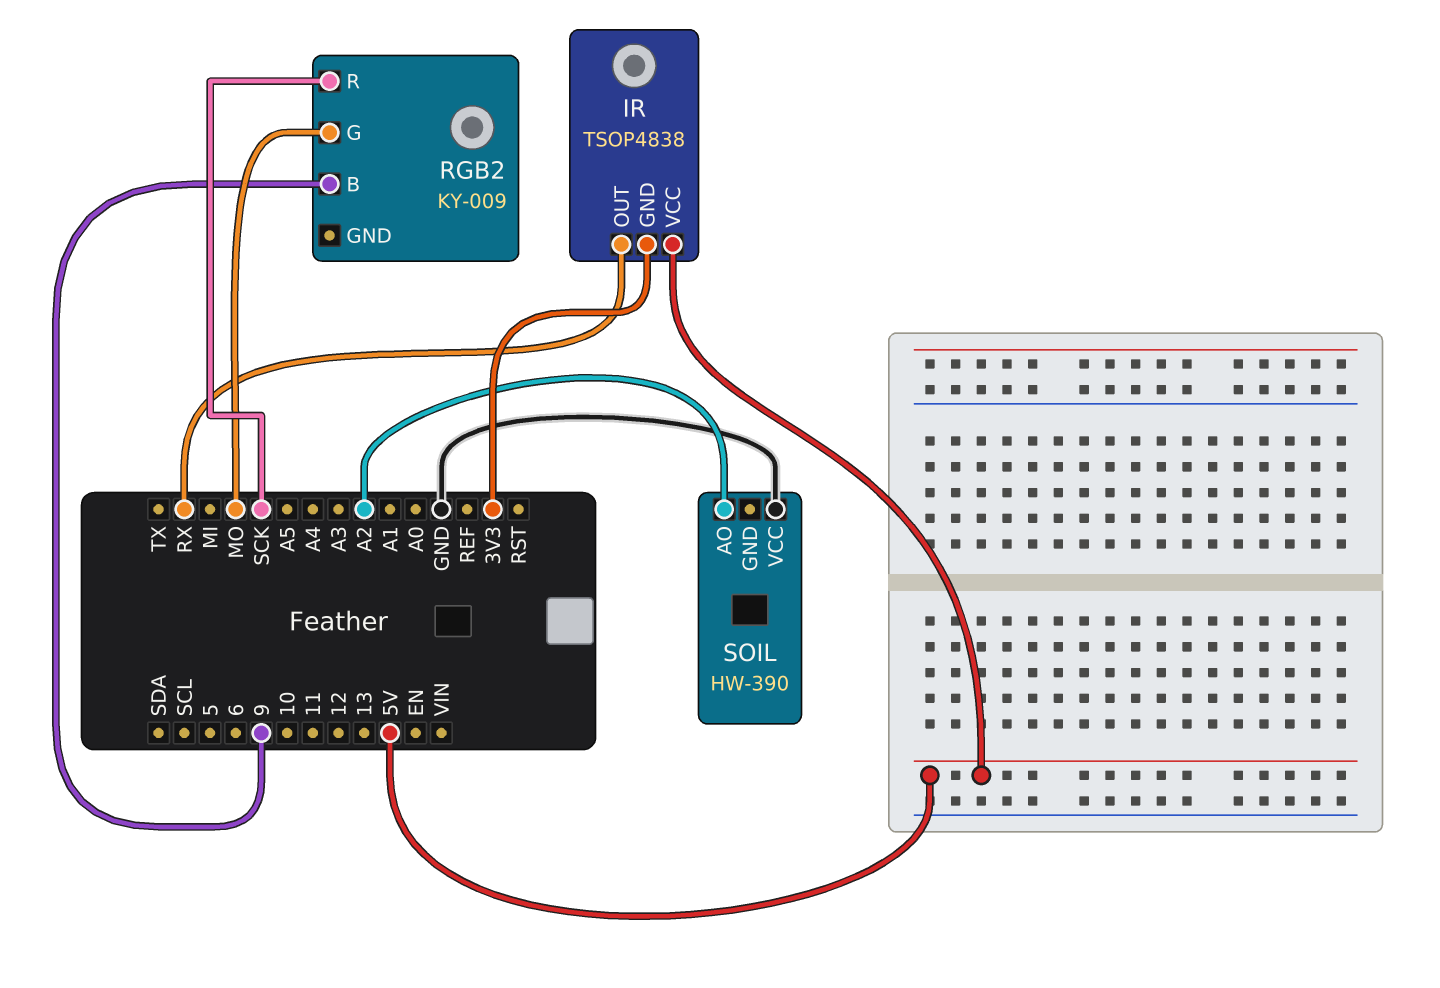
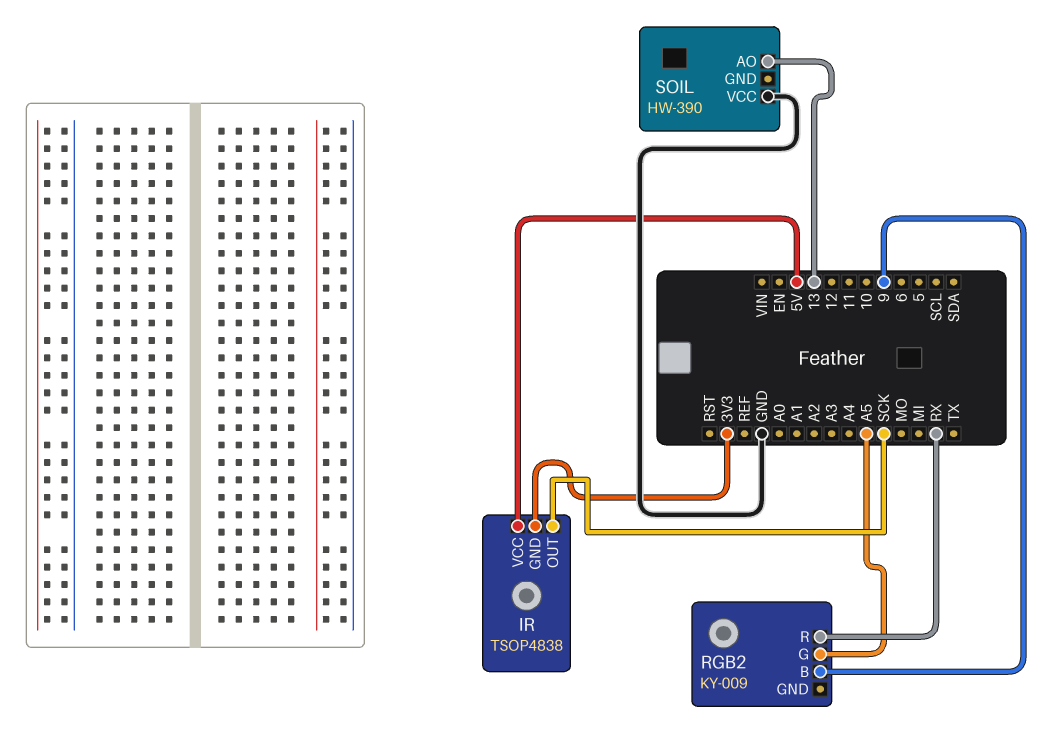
IR pin OUT: RX -> SCK
RGB2 pin G: MO -> A5
RGB2 pin R: SCK -> RX
SOIL pin AO: A2 -> 13

